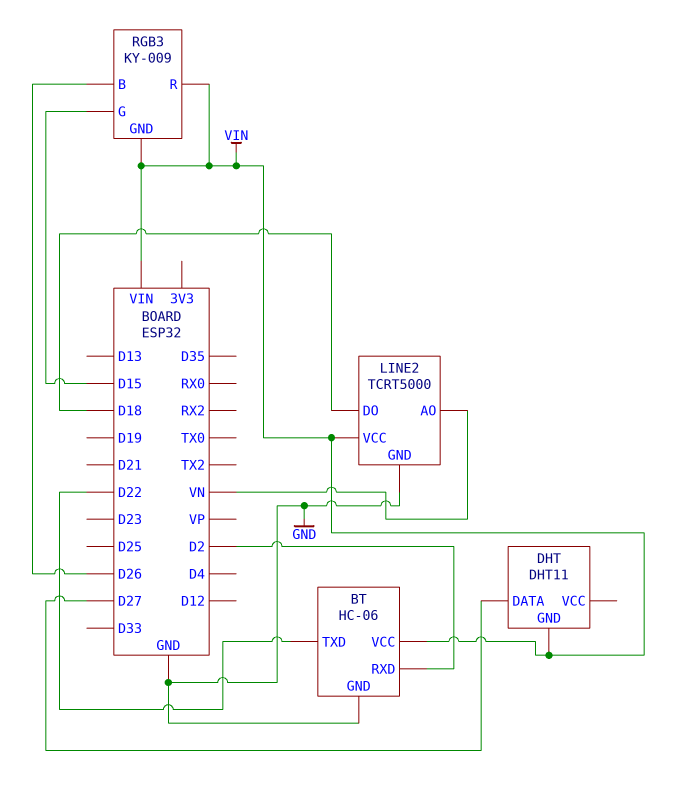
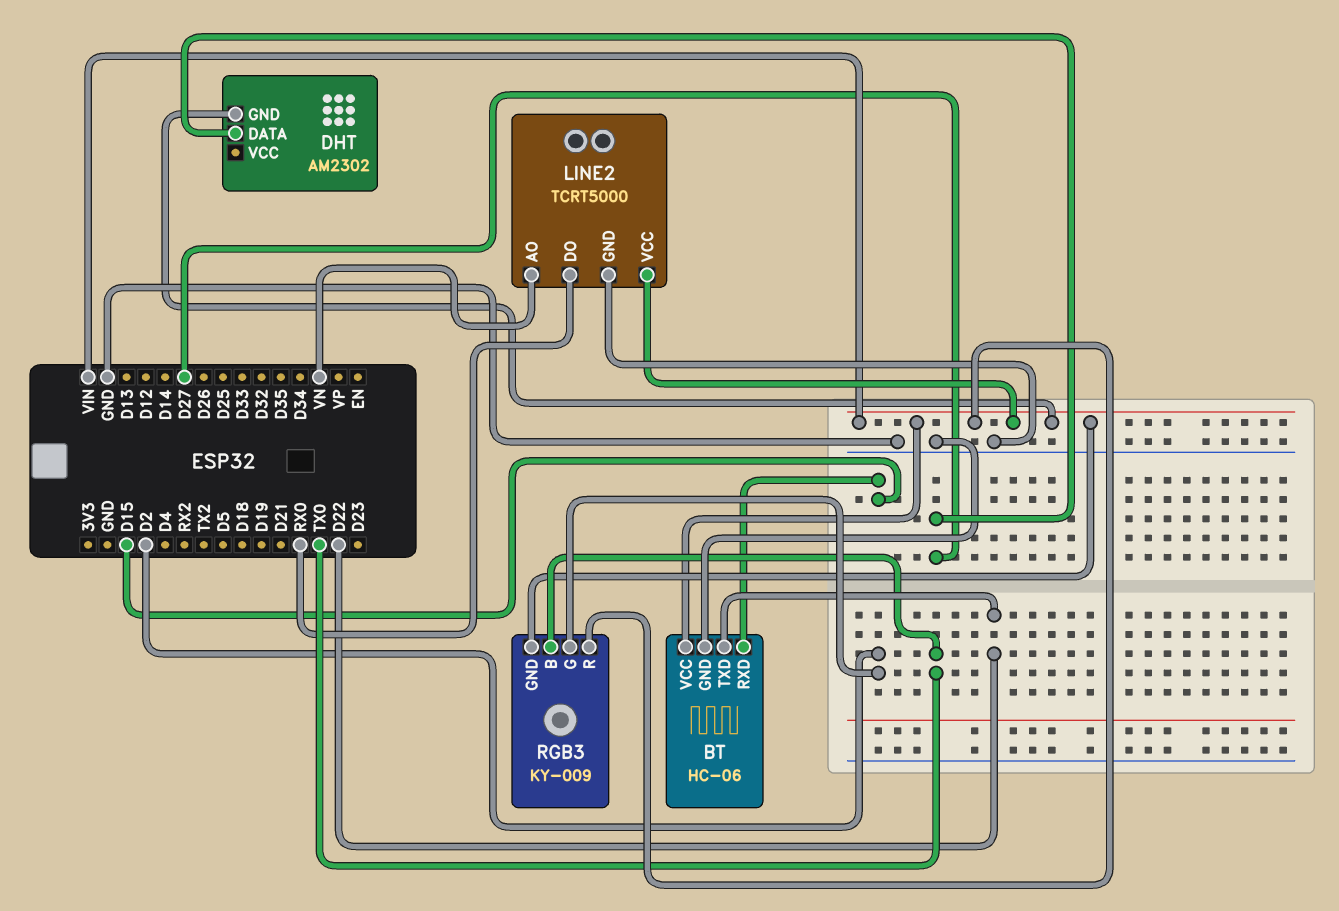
BT pin RXD: D2 -> D15
DHT: DHT11 -> AM2302
LINE2 pin DO: D18 -> RX0
RGB3 pin B: D26 -> TX0
RGB3 pin G: D15 -> D2

